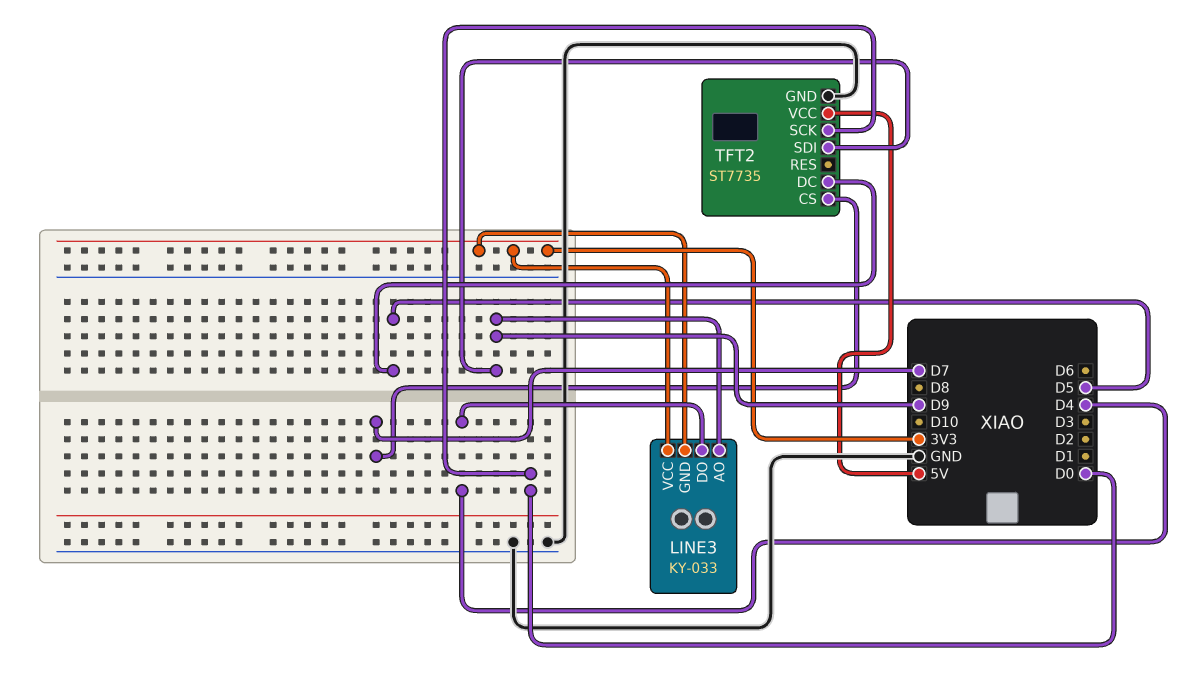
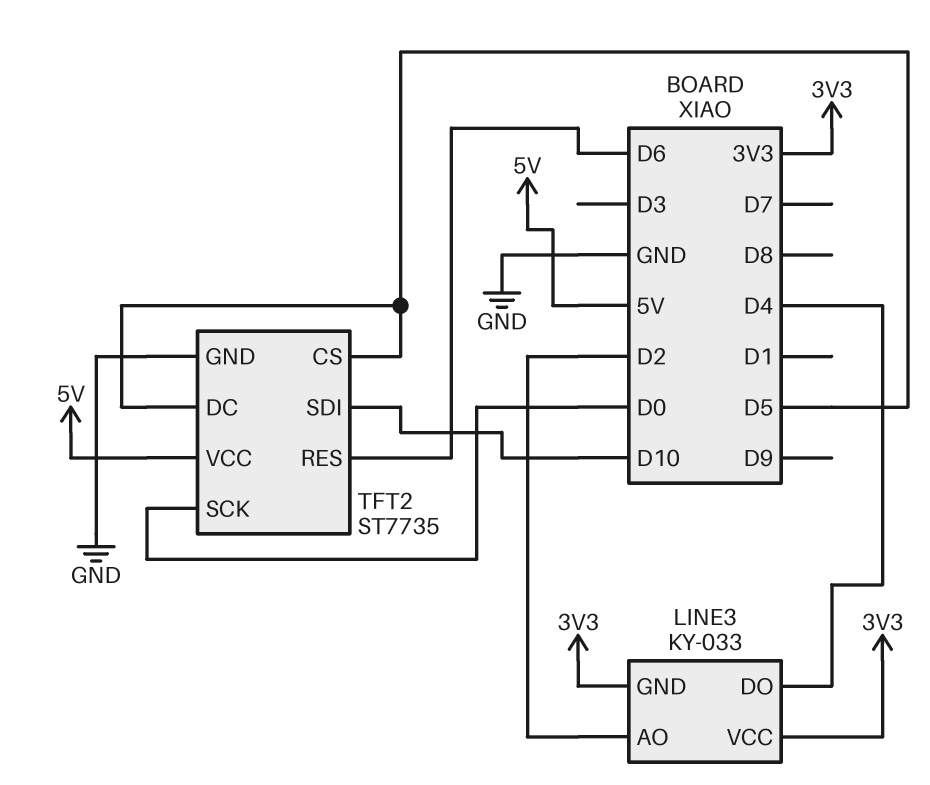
LINE3 pin AO: D9 -> D2
TFT2 pin CS: D7 -> D5
TFT2 pin RES: none -> D6
TFT2 pin SDI: D9 -> D10

